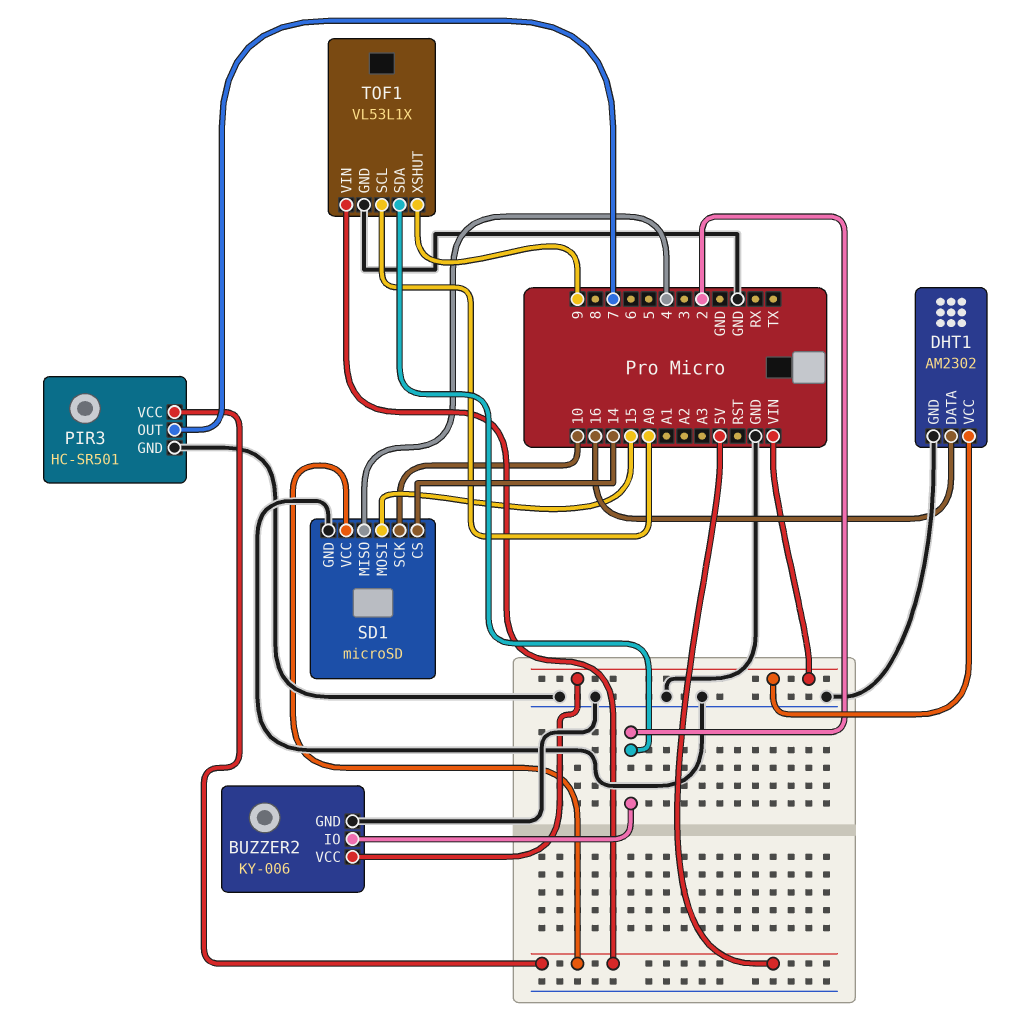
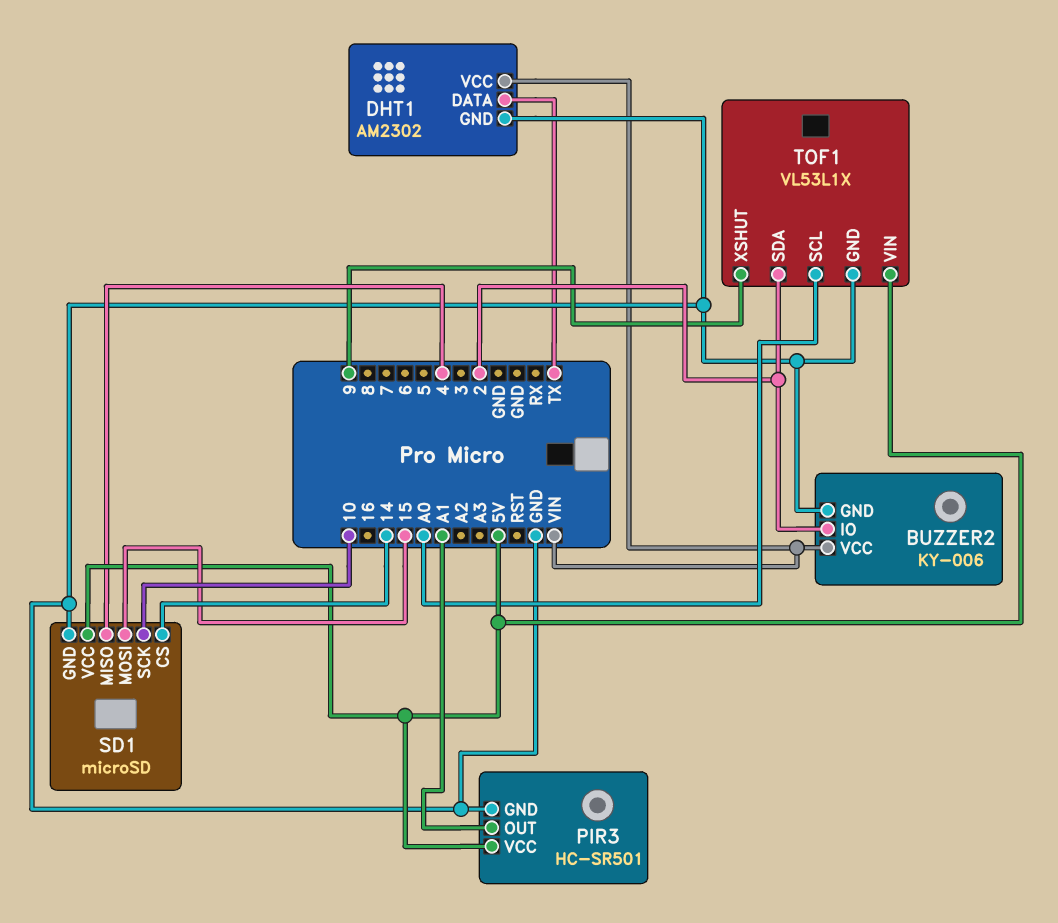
DHT1 pin DATA: 16 -> TX
PIR3 pin OUT: 7 -> A1

